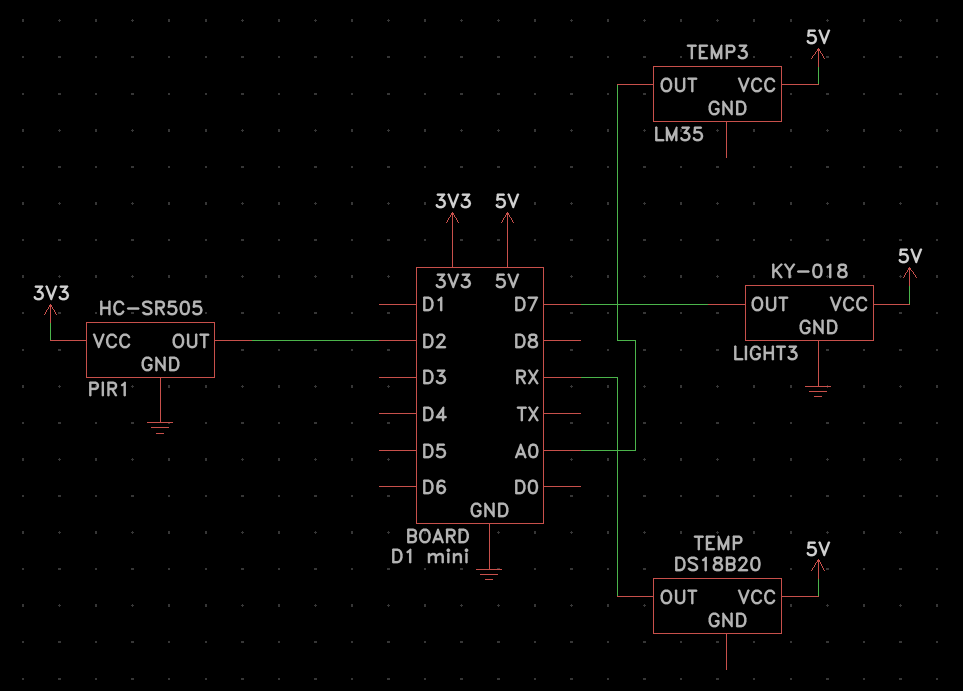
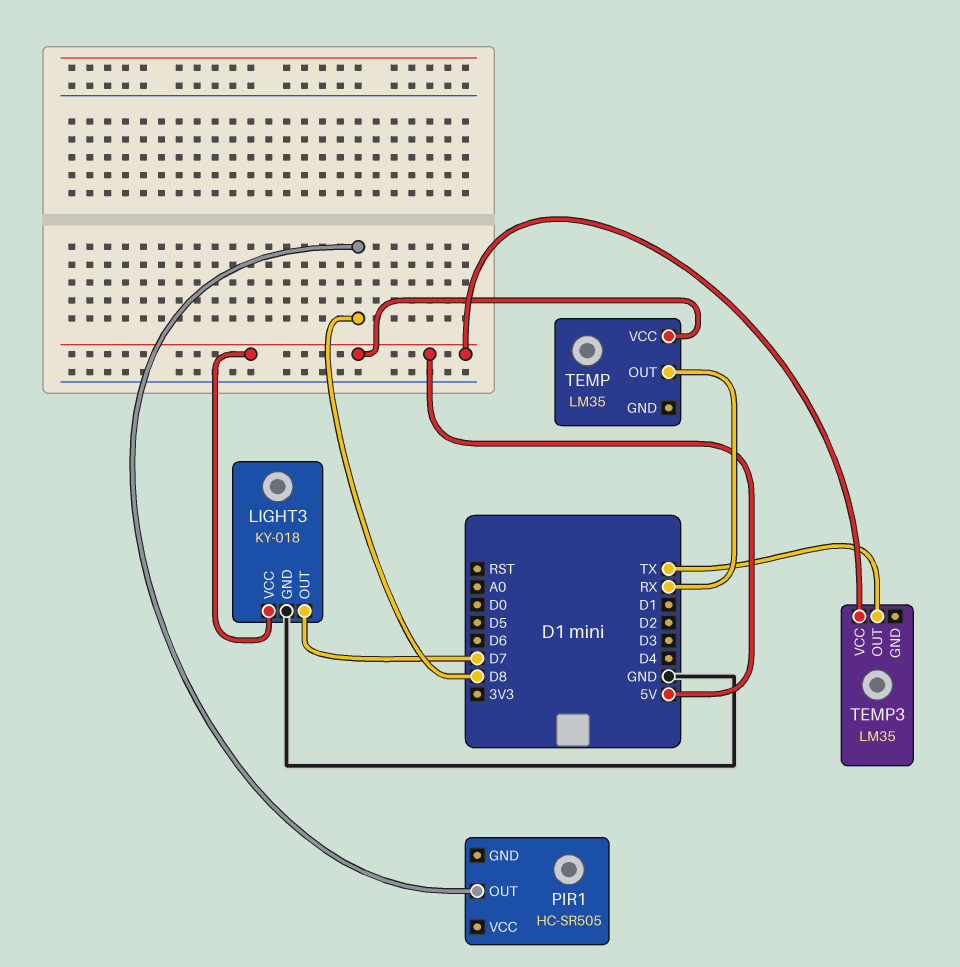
PIR1 pin GND: GND -> none
PIR1 pin OUT: D2 -> D8
PIR1 pin VCC: 3V3 -> none
TEMP: DS18B20 -> LM35
TEMP3 pin OUT: A0 -> TX

